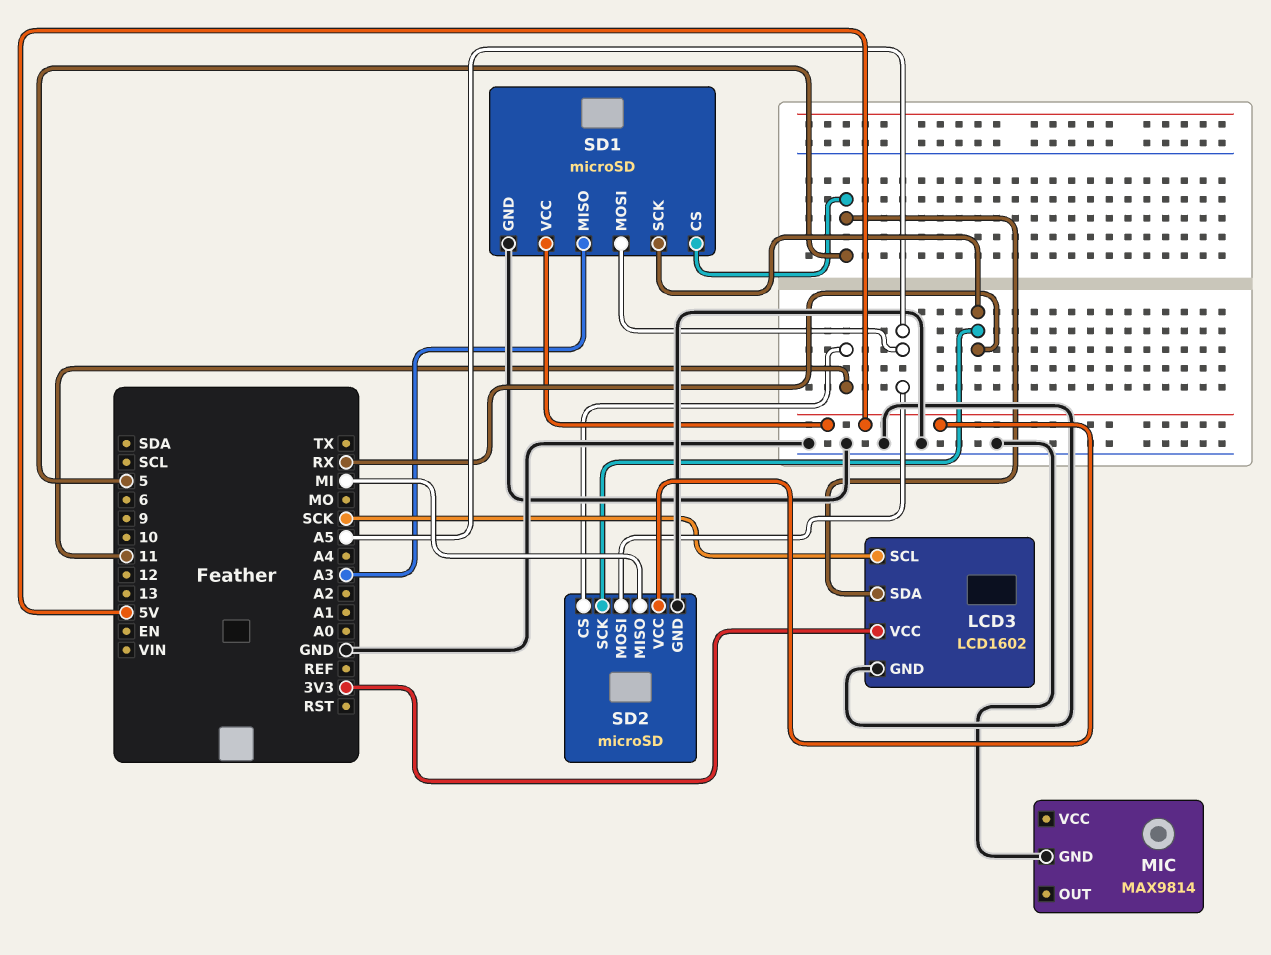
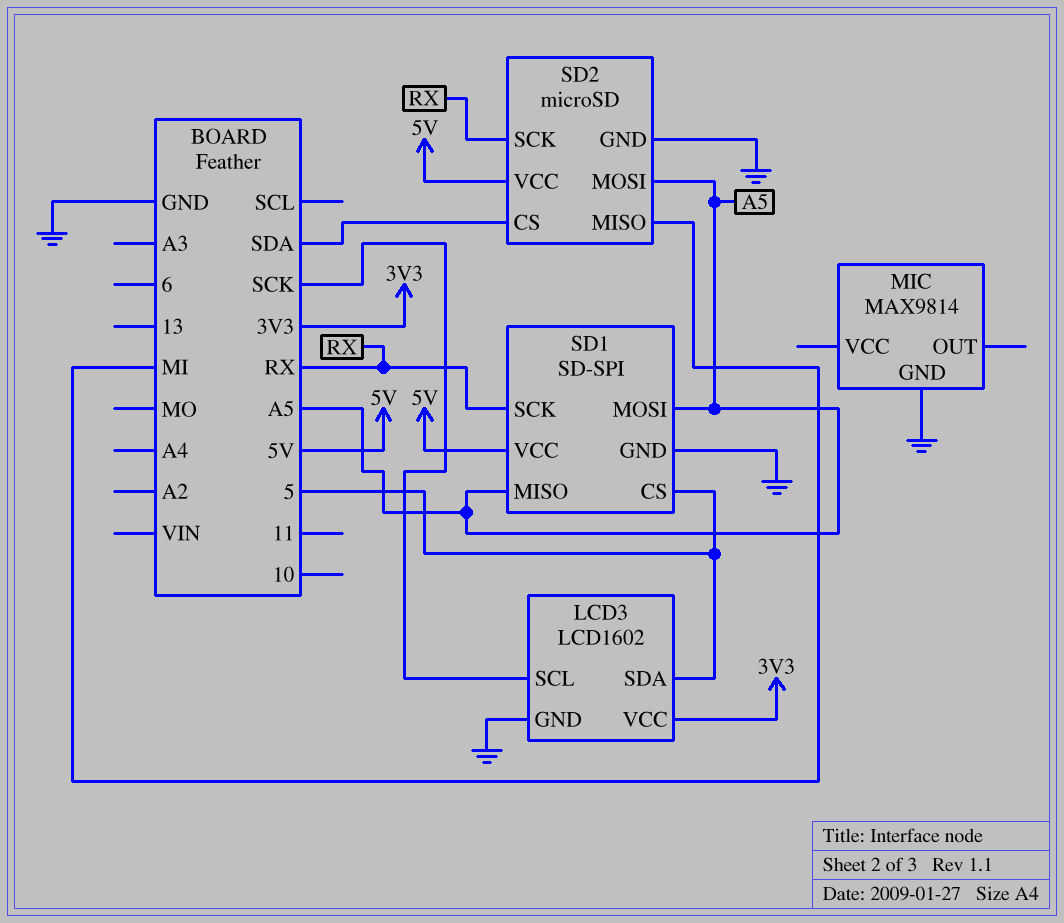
SD1: microSD -> SD-SPI
SD1 pin MISO: A3 -> A5
SD2 pin CS: 11 -> SDA

